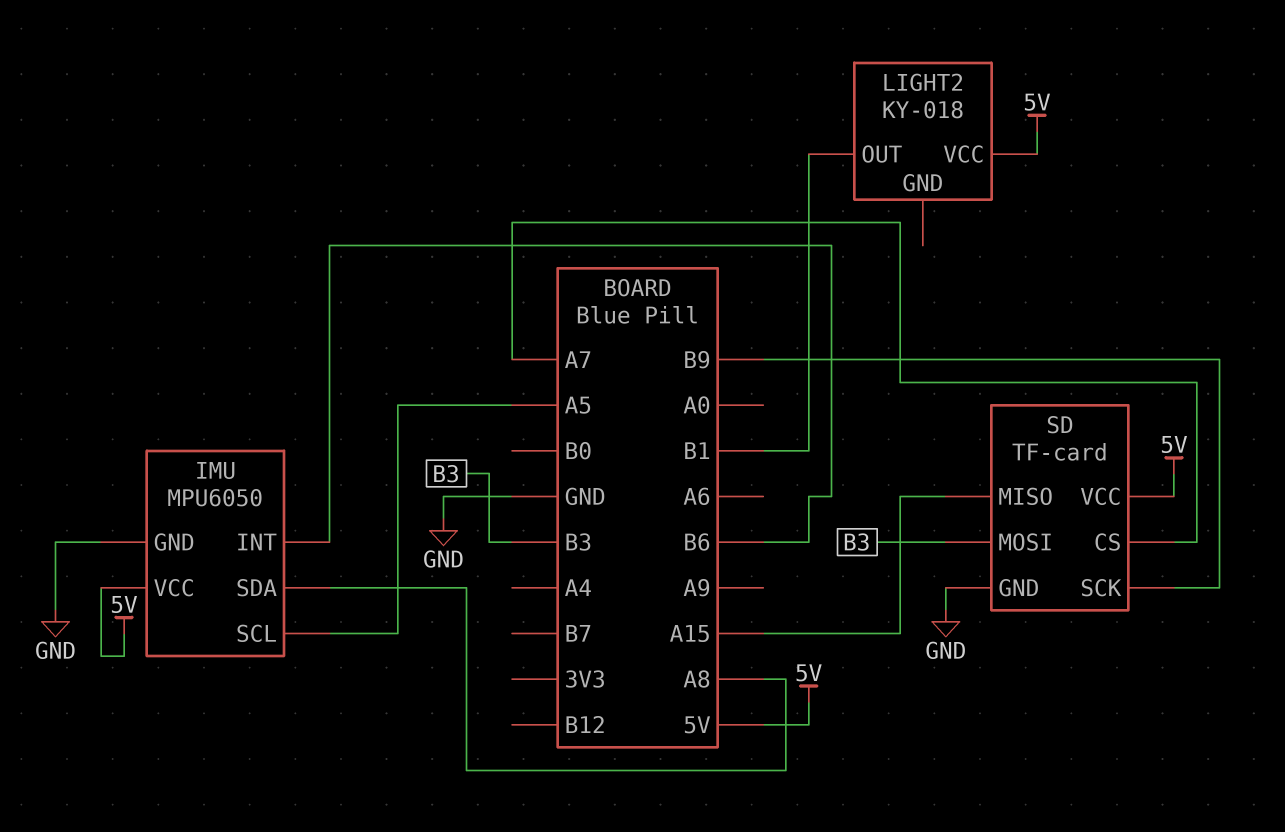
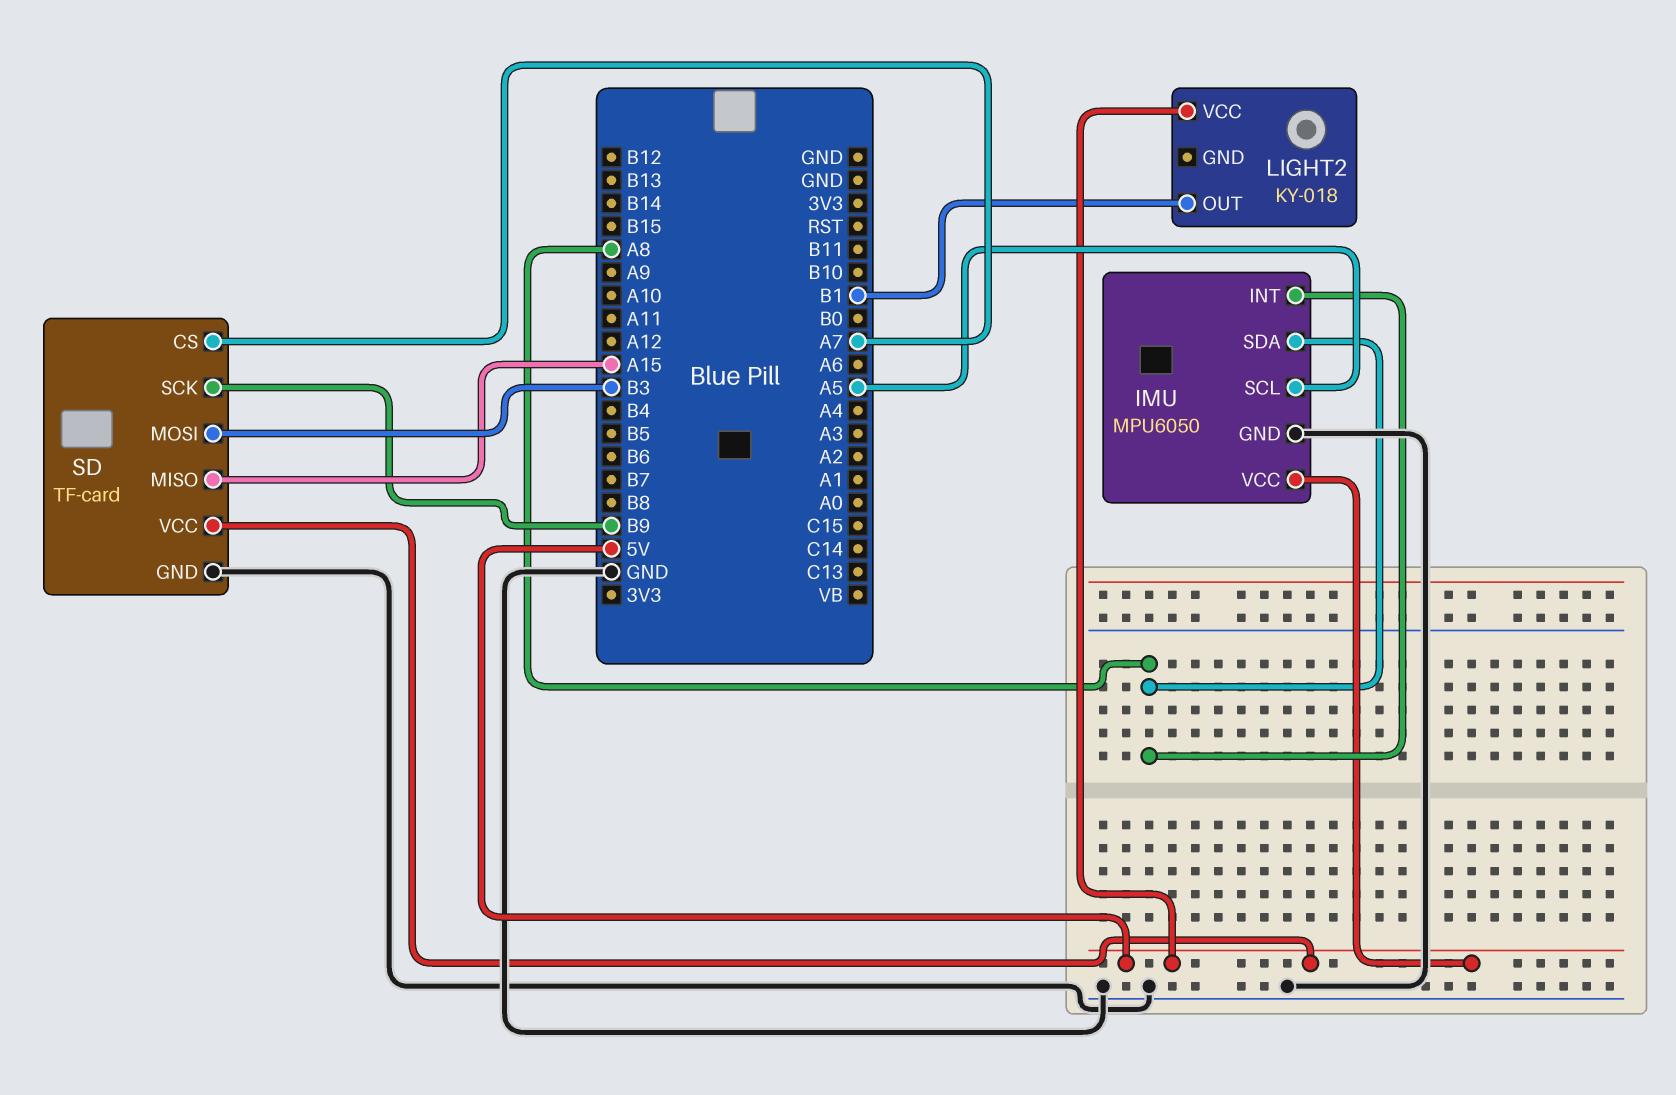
IMU pin INT: B6 -> A8

